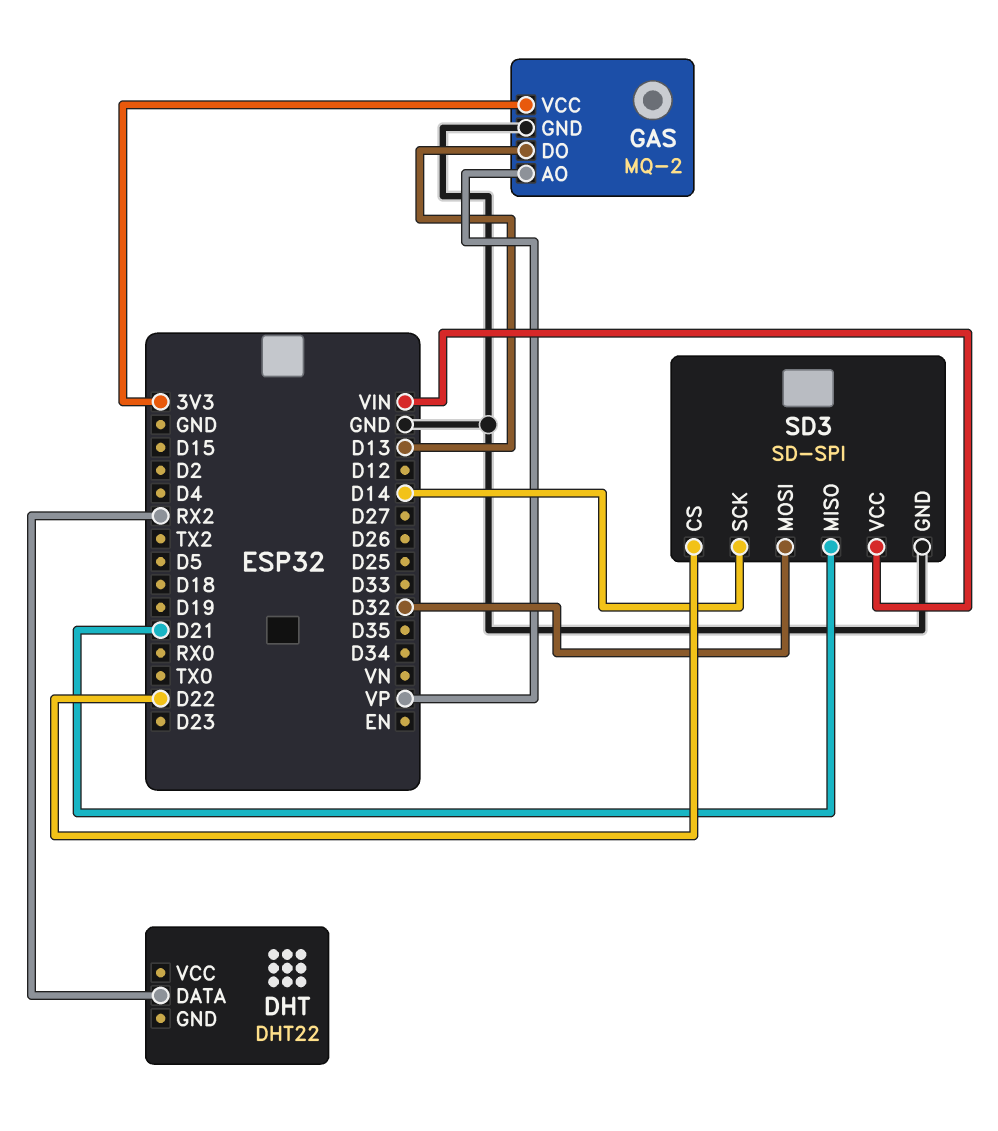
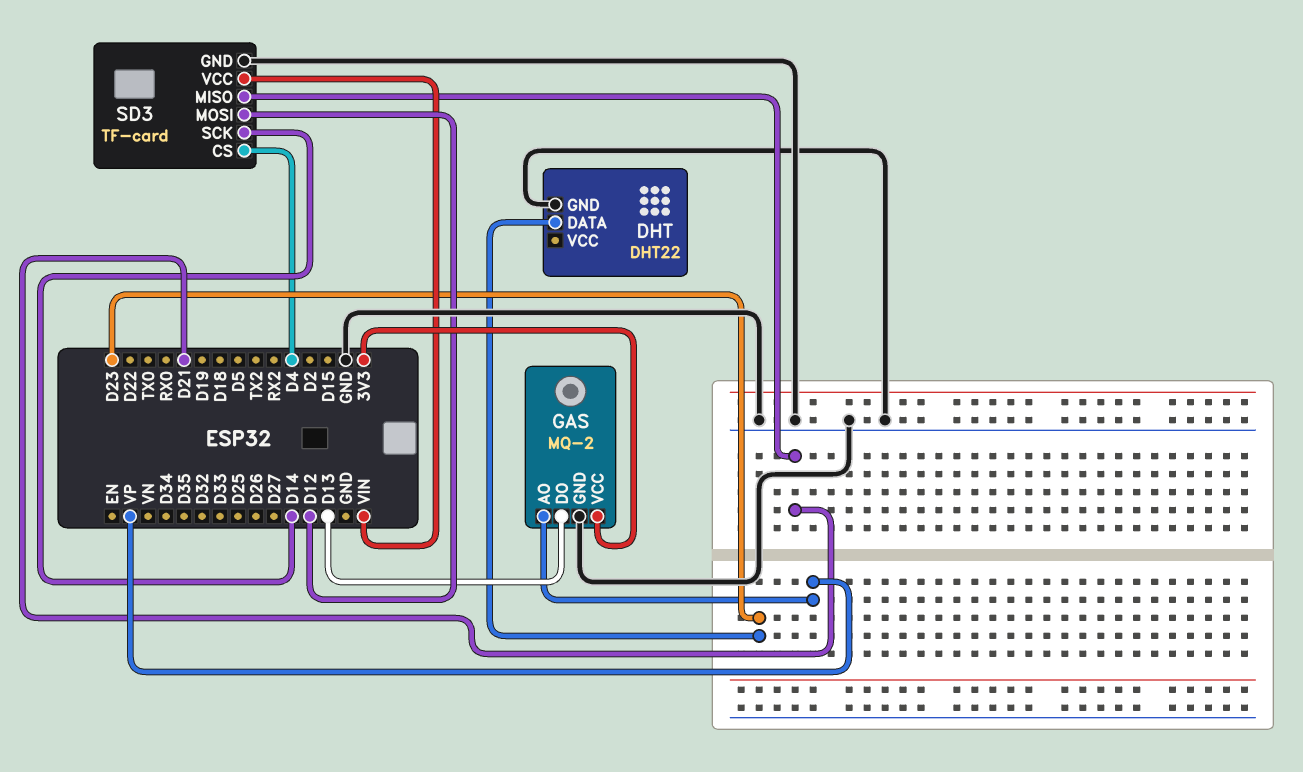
DHT pin DATA: RX2 -> D23
DHT pin GND: none -> GND
SD3: SD-SPI -> TF-card
SD3 pin CS: D22 -> D4
SD3 pin MOSI: D32 -> D12

